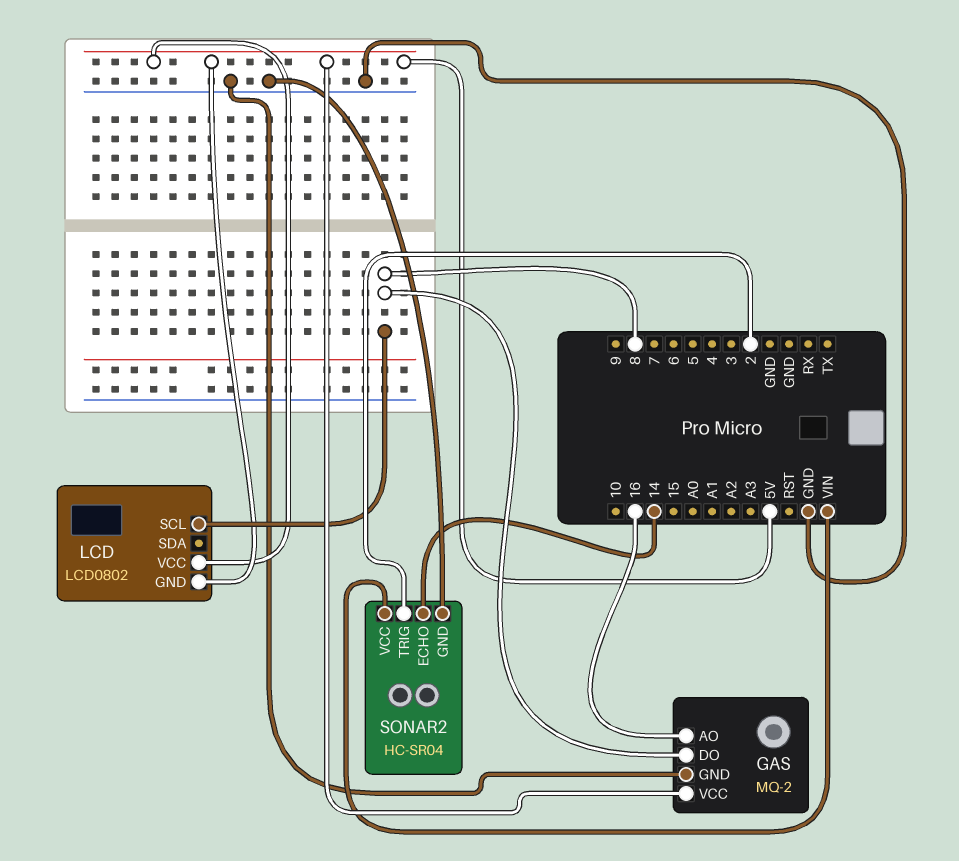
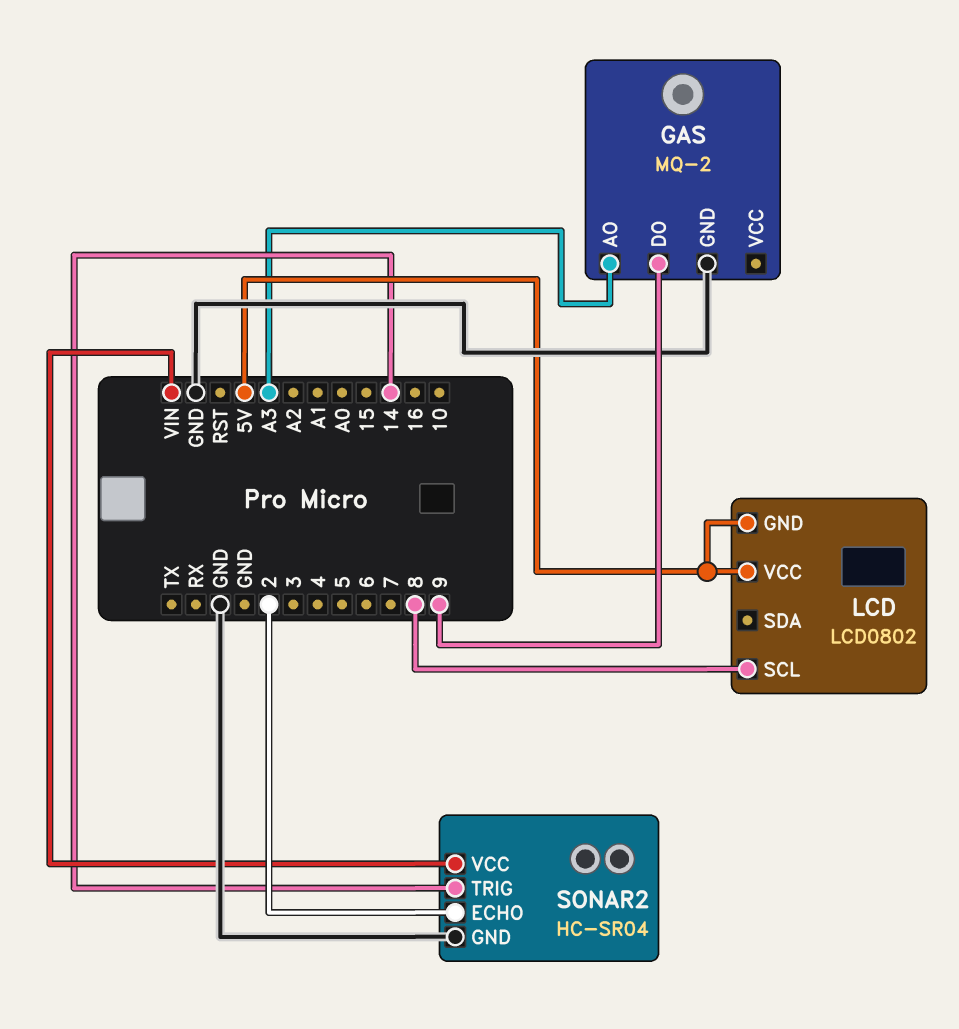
GAS pin AO: 16 -> A3
GAS pin DO: 8 -> 9
GAS pin VCC: 5V -> none
SONAR2 pin ECHO: 14 -> 2
SONAR2 pin TRIG: 2 -> 14

